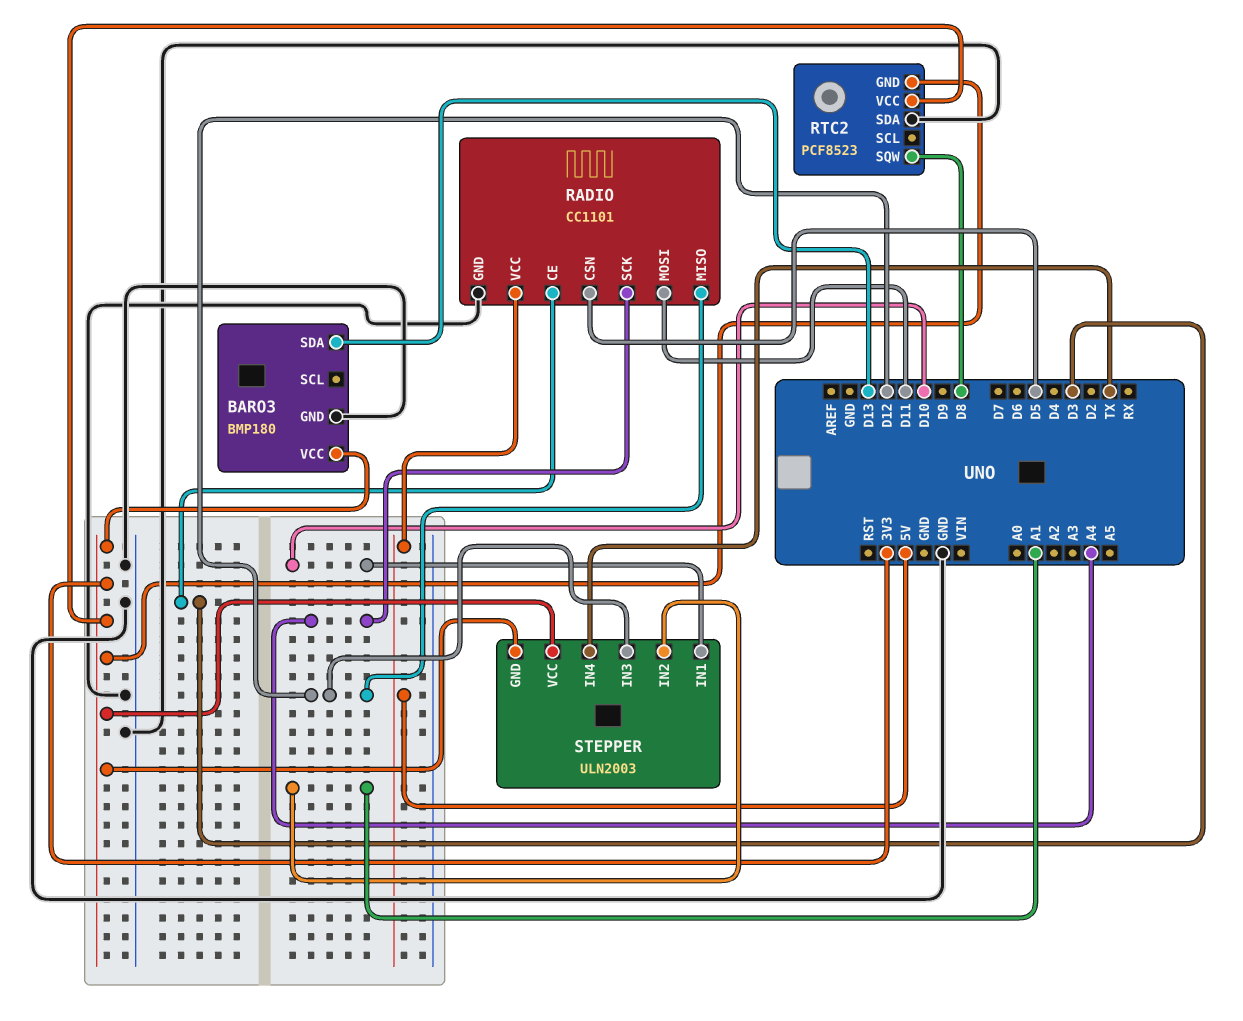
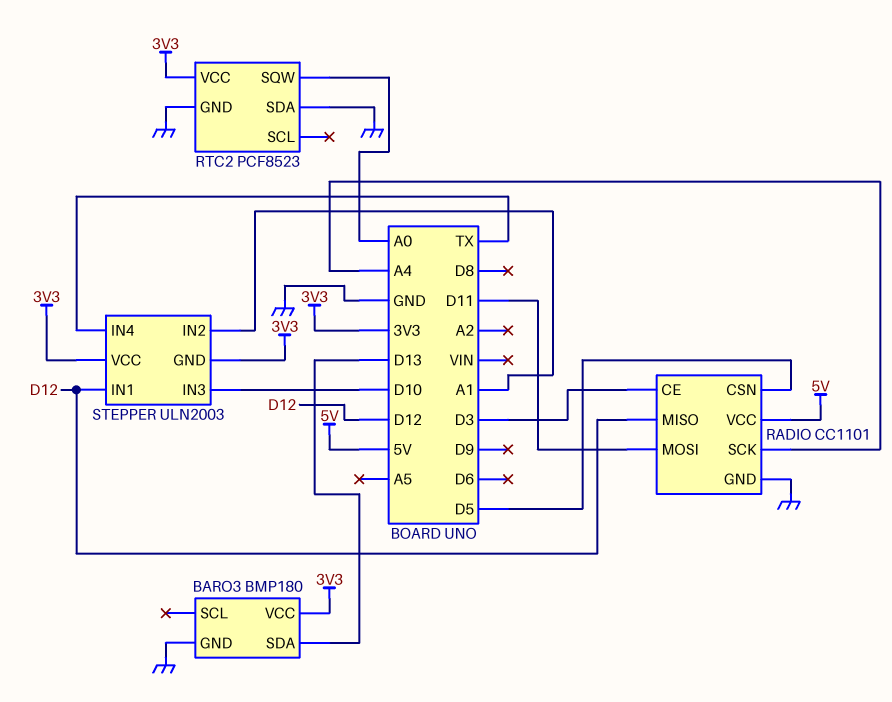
RTC2 pin GND: 3V3 -> GND
RTC2 pin SQW: D8 -> A0
STEPPER pin IN1: D10 -> D12
STEPPER pin IN3: D12 -> D10

